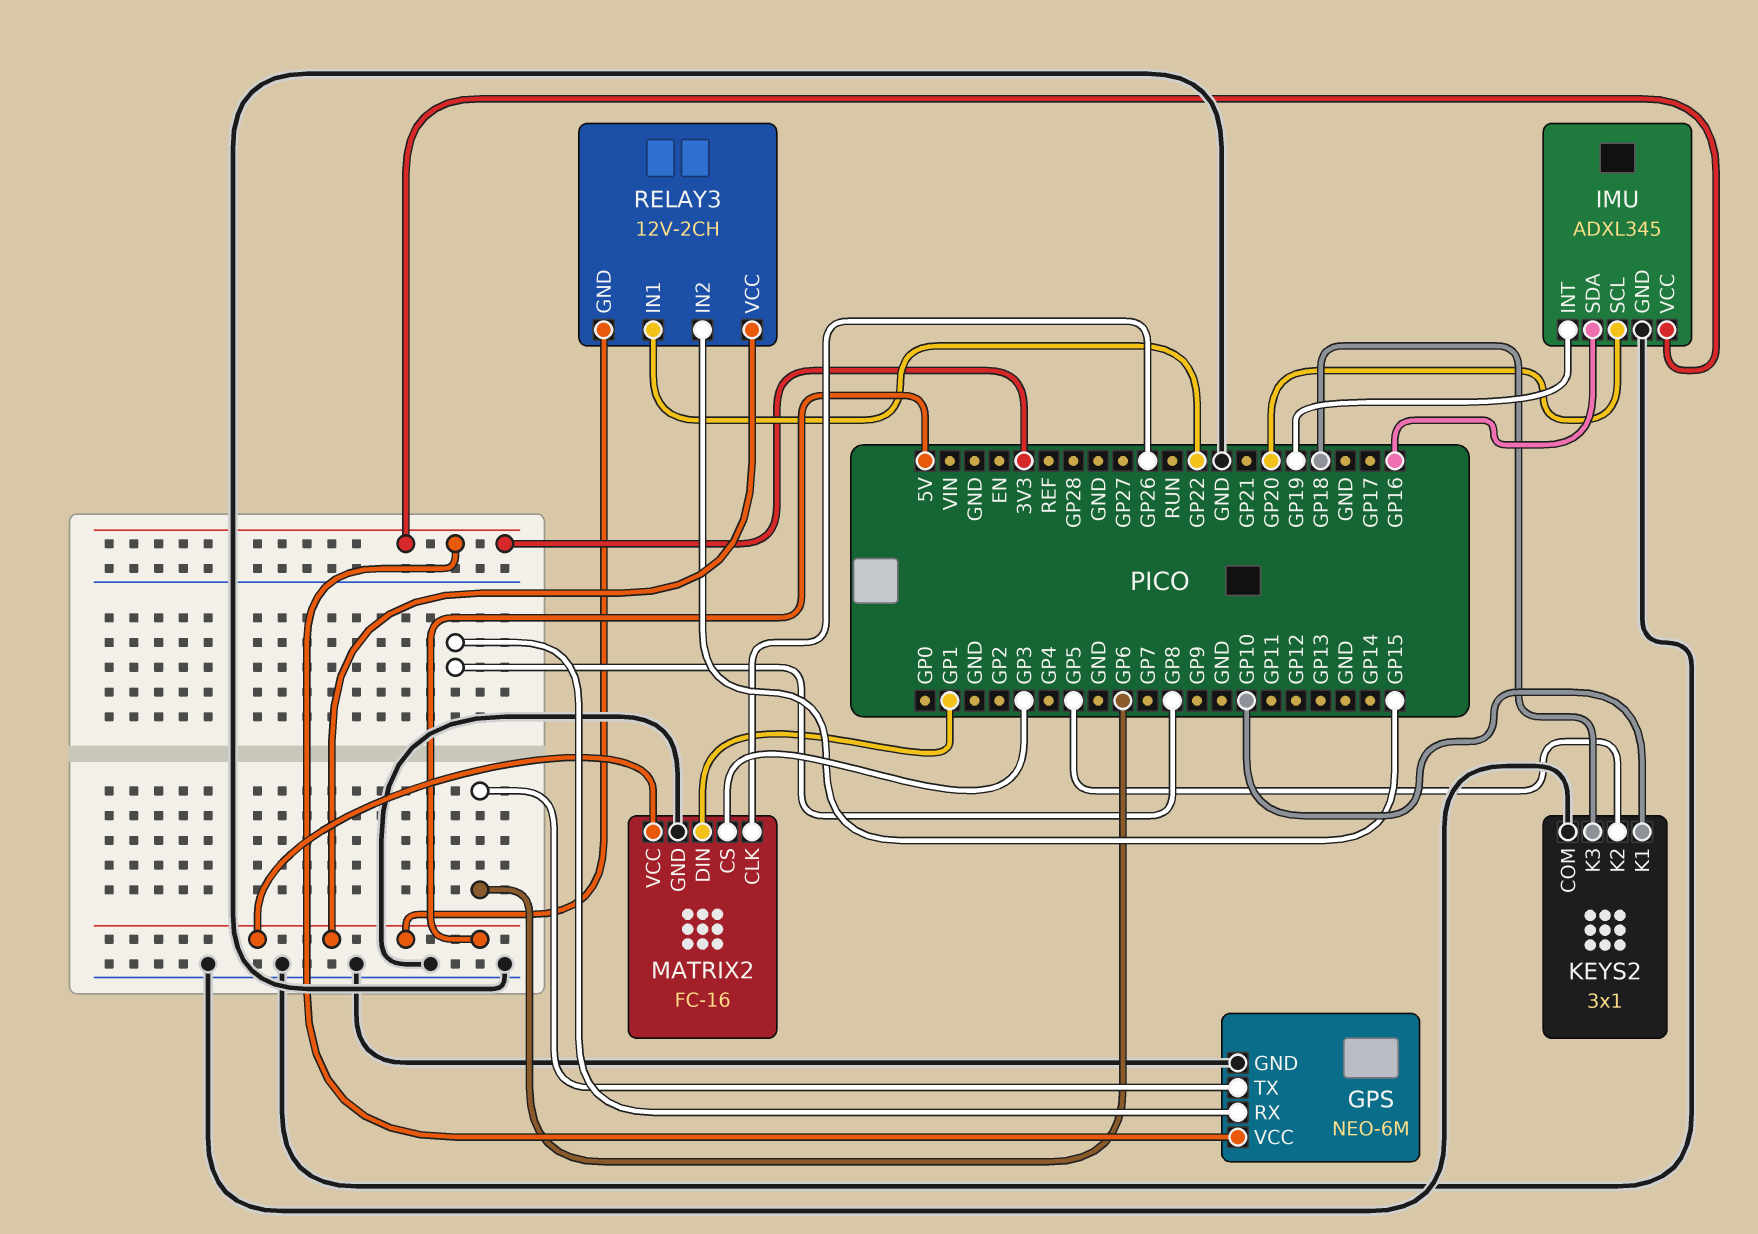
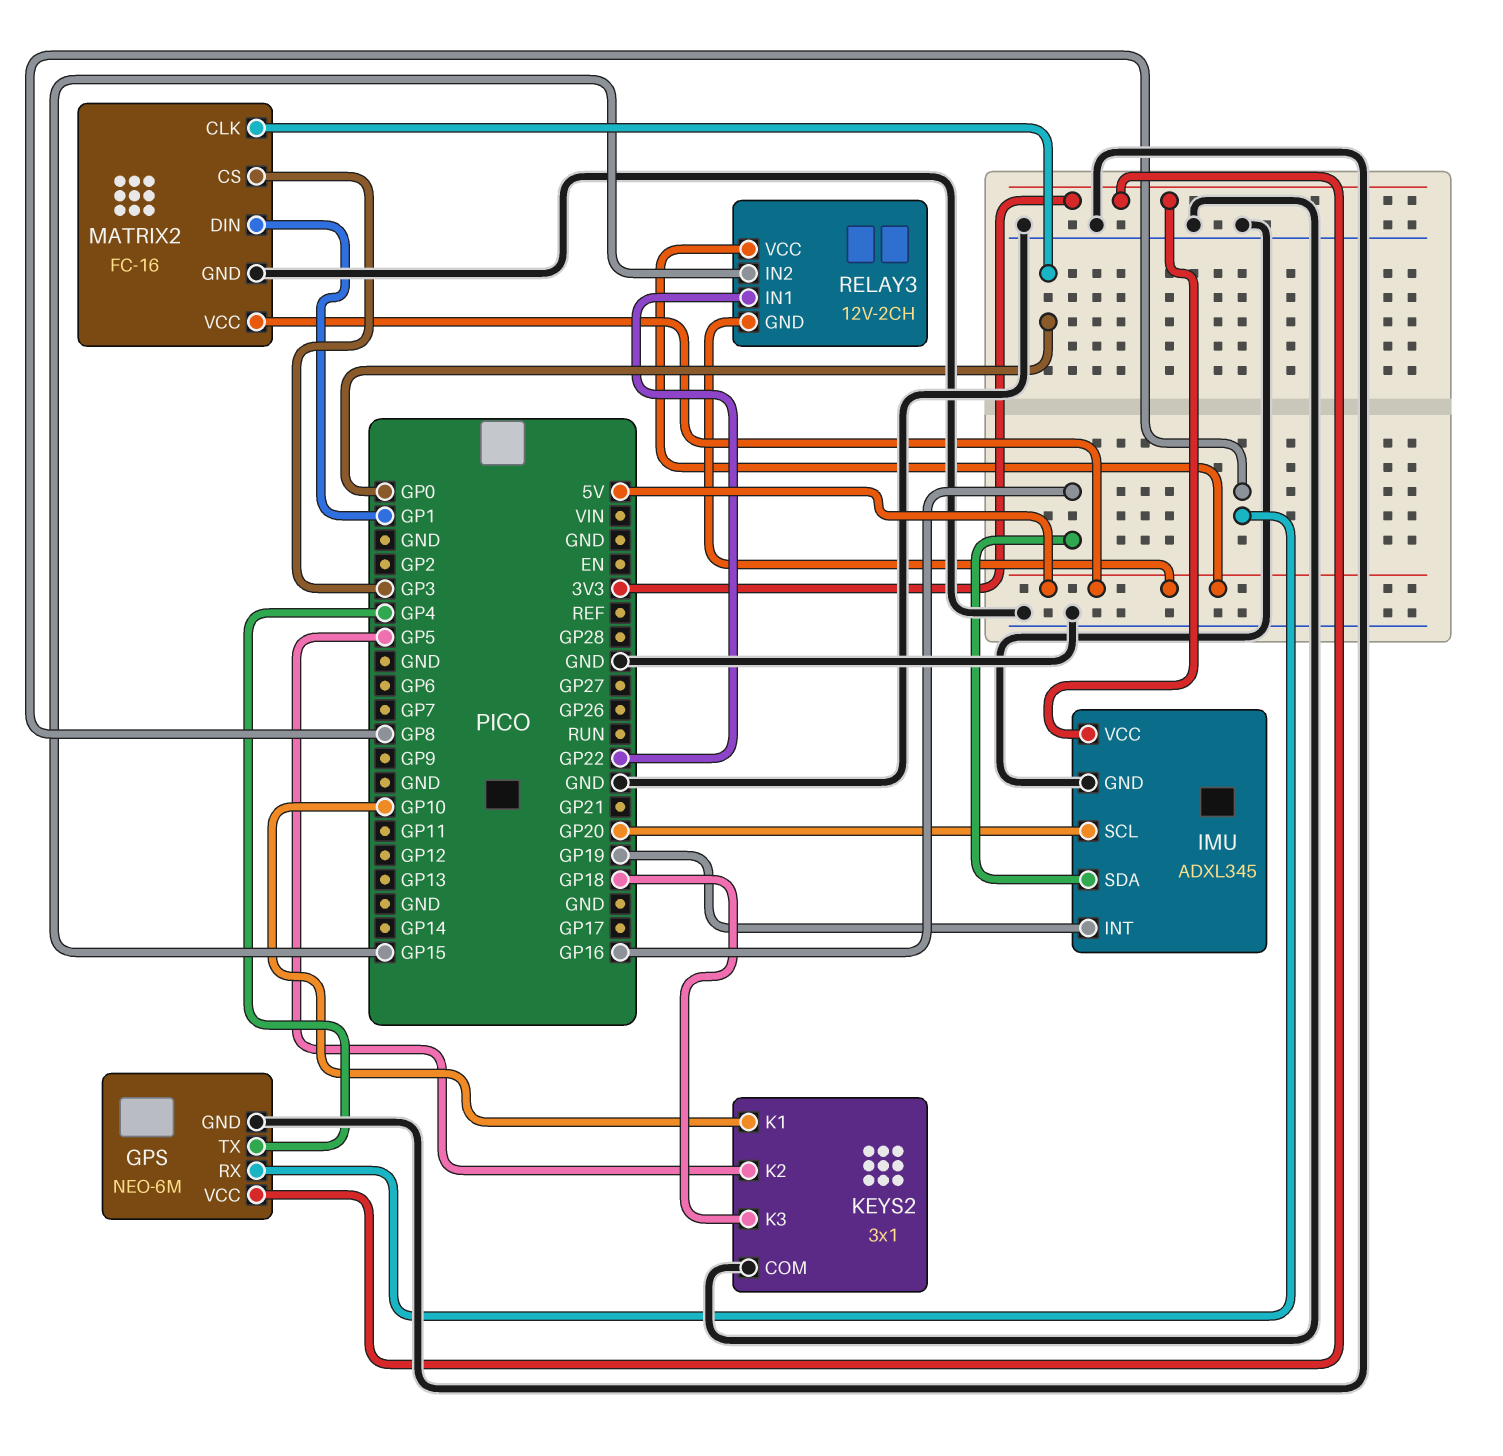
GPS pin TX: GP6 -> GP4
MATRIX2 pin CLK: GP26 -> GP0

